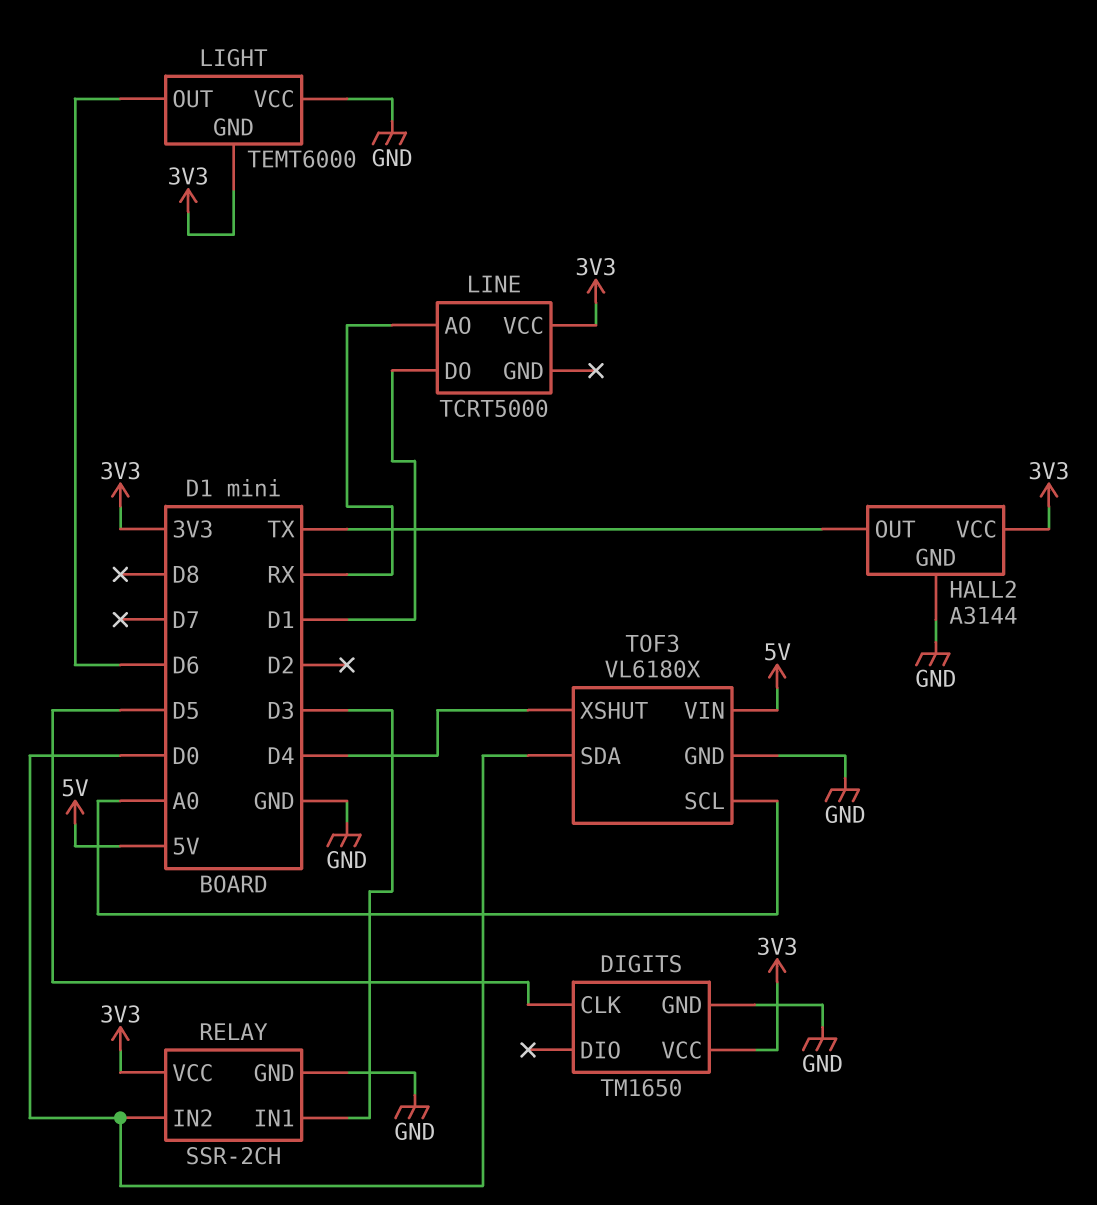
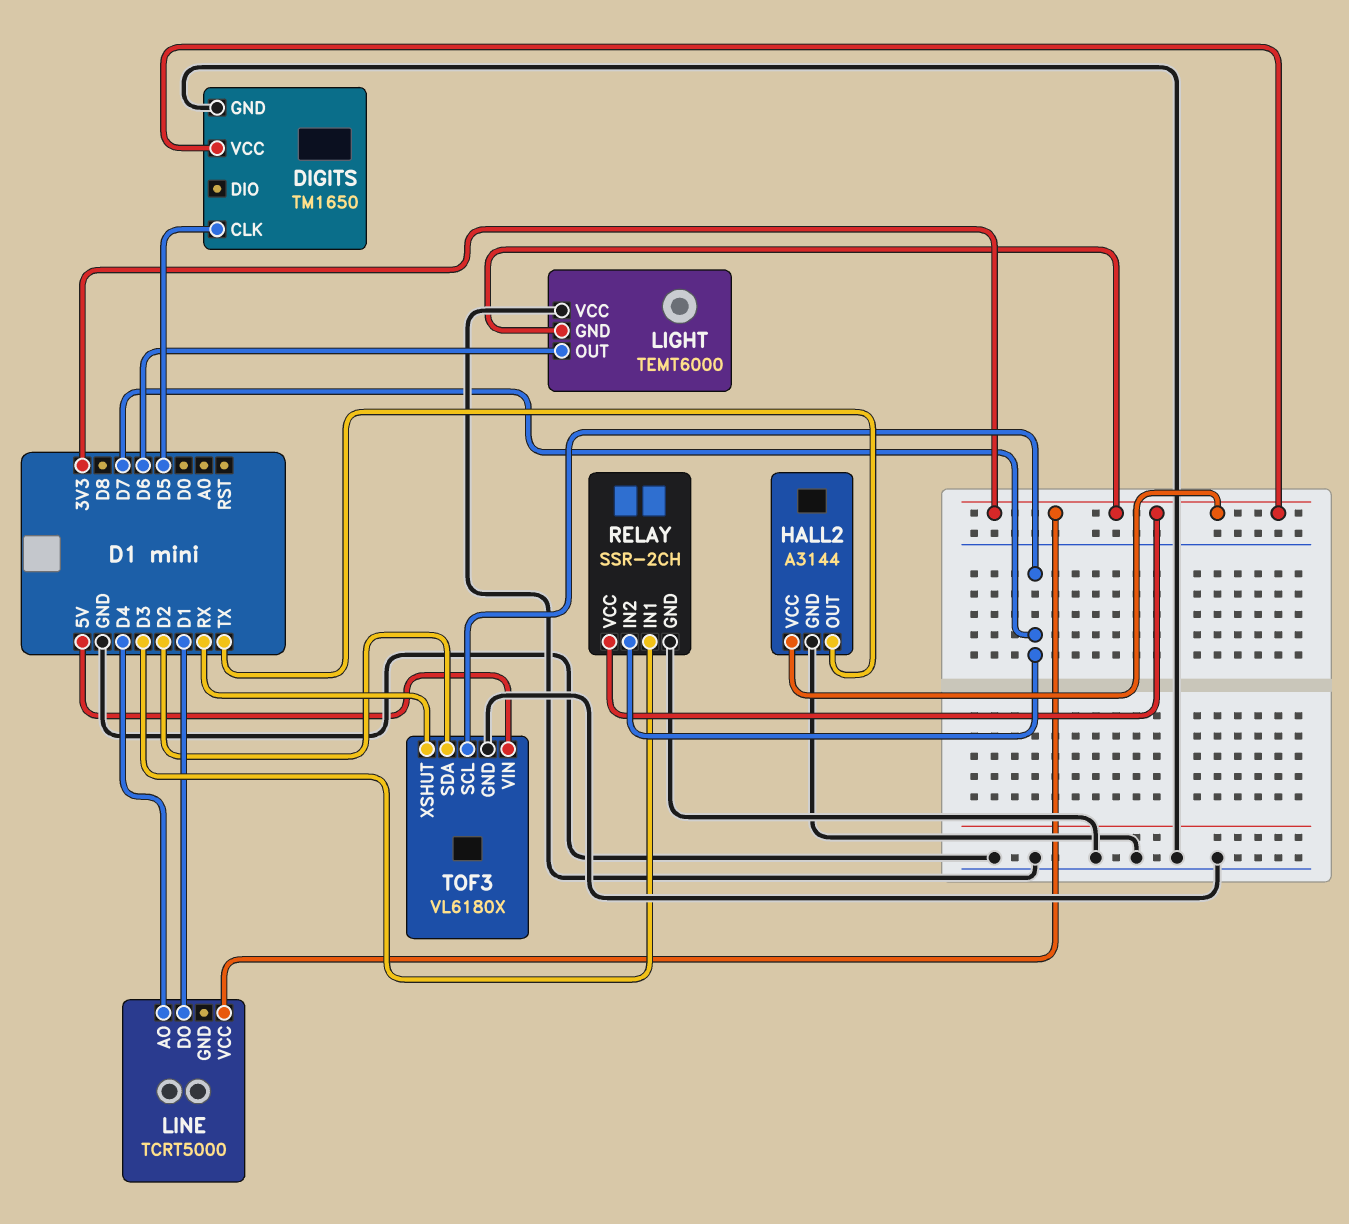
LINE pin AO: RX -> D4
RELAY pin IN2: D0 -> D7
TOF3 pin SCL: A0 -> D7
TOF3 pin SDA: D0 -> D2
TOF3 pin XSHUT: D4 -> RX

